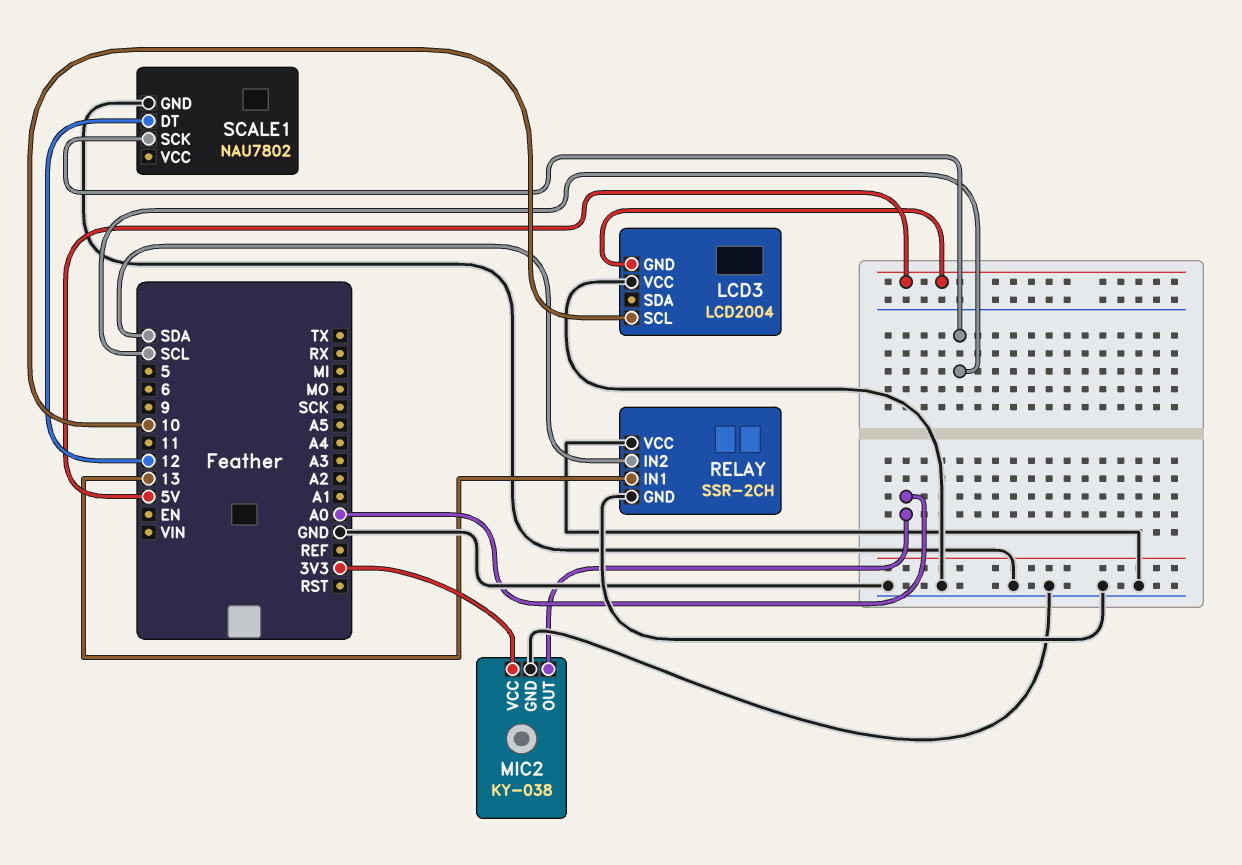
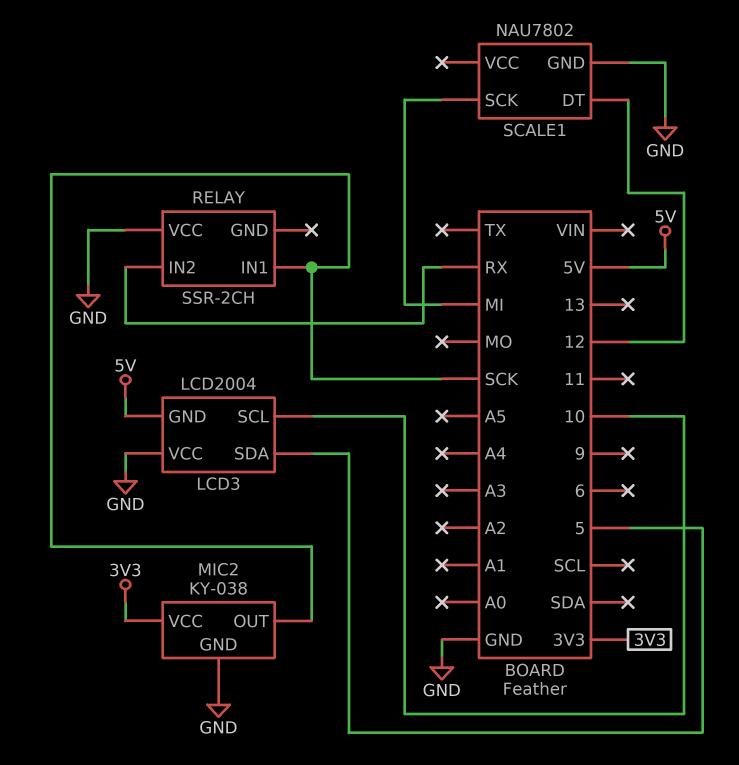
LCD3 pin SDA: none -> 5
MIC2 pin OUT: A0 -> SCK
RELAY pin GND: GND -> none
RELAY pin IN1: 13 -> SCK
RELAY pin IN2: SDA -> RX
SCALE1 pin SCK: SCL -> MI

